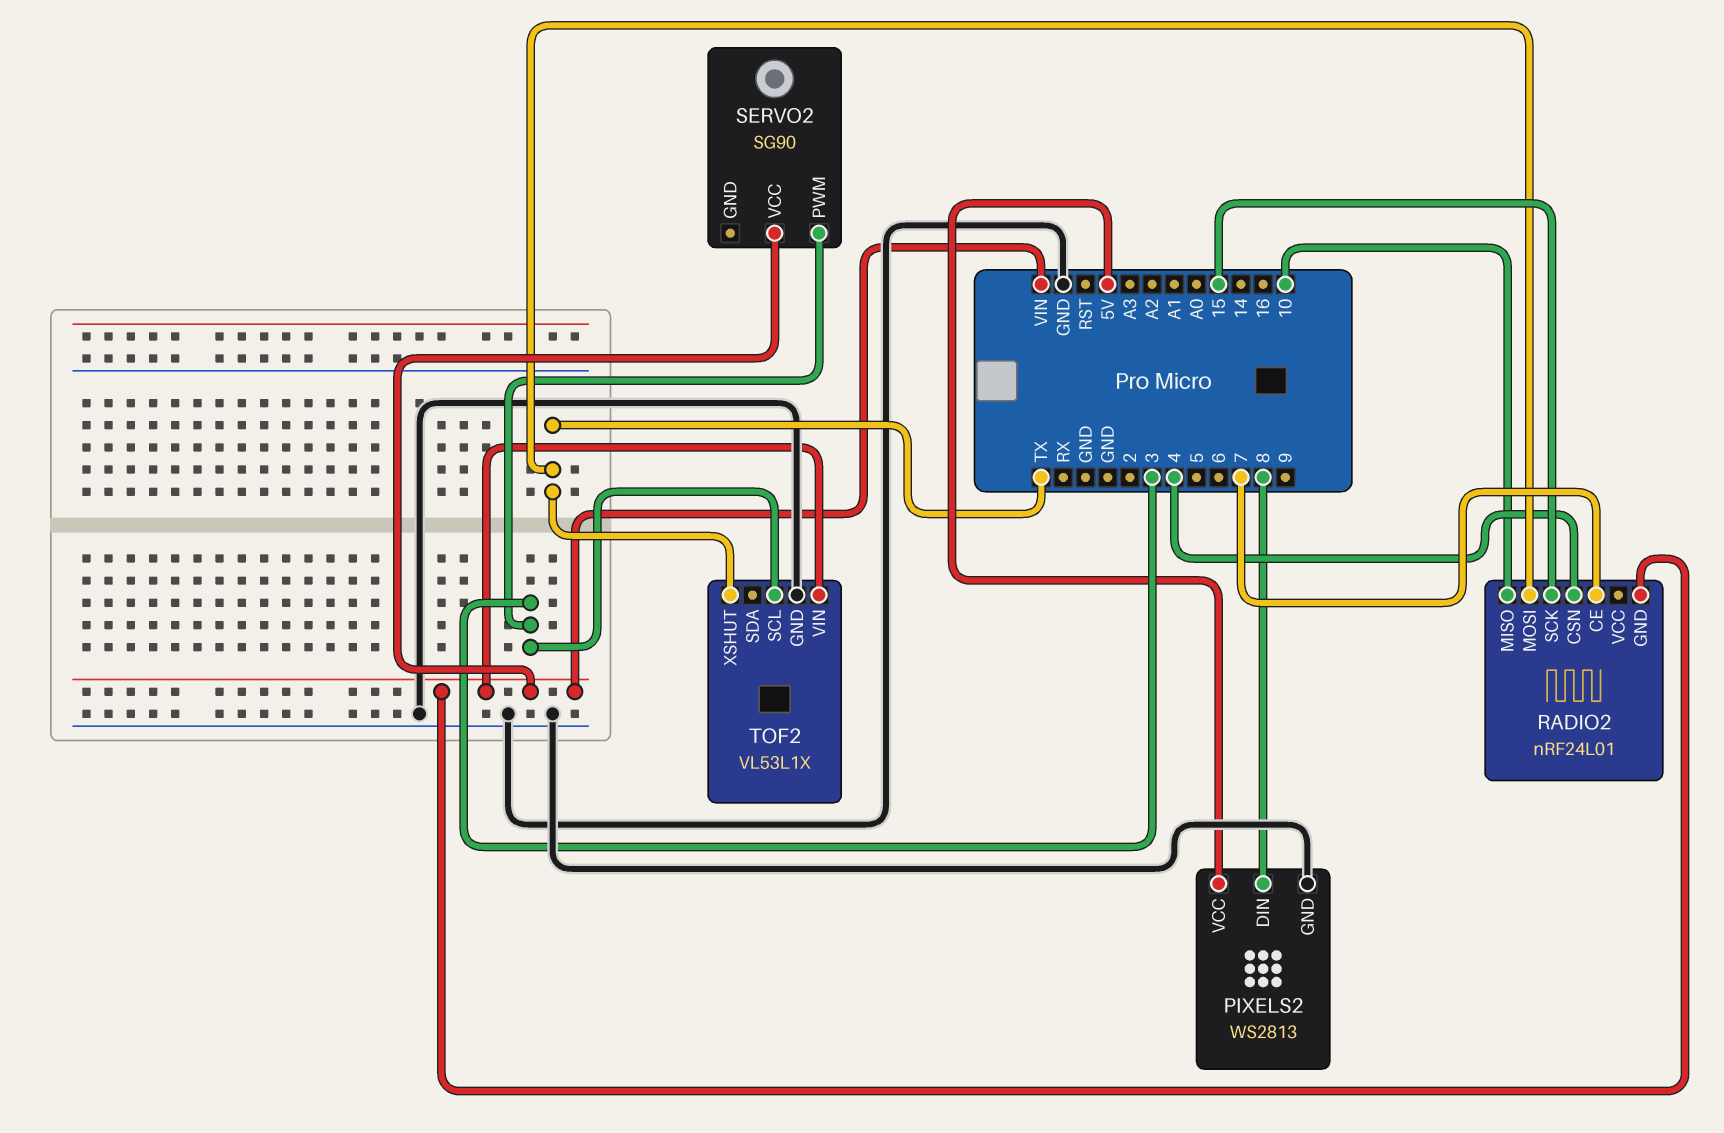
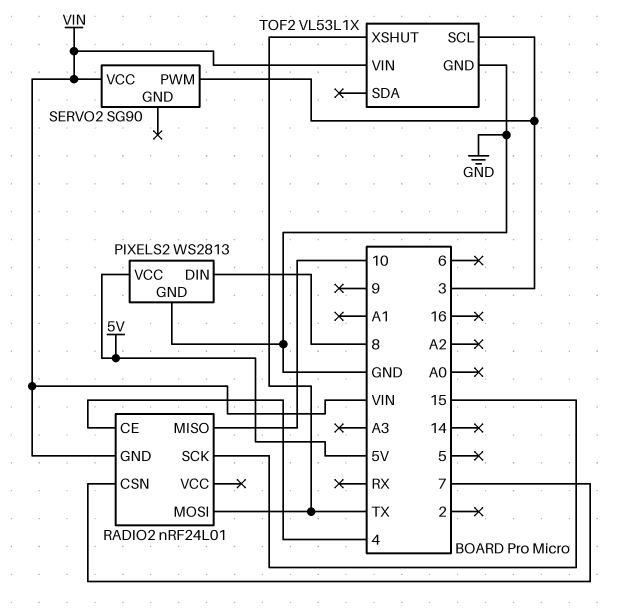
RADIO2 pin CE: 7 -> 4
RADIO2 pin CSN: 4 -> 7

